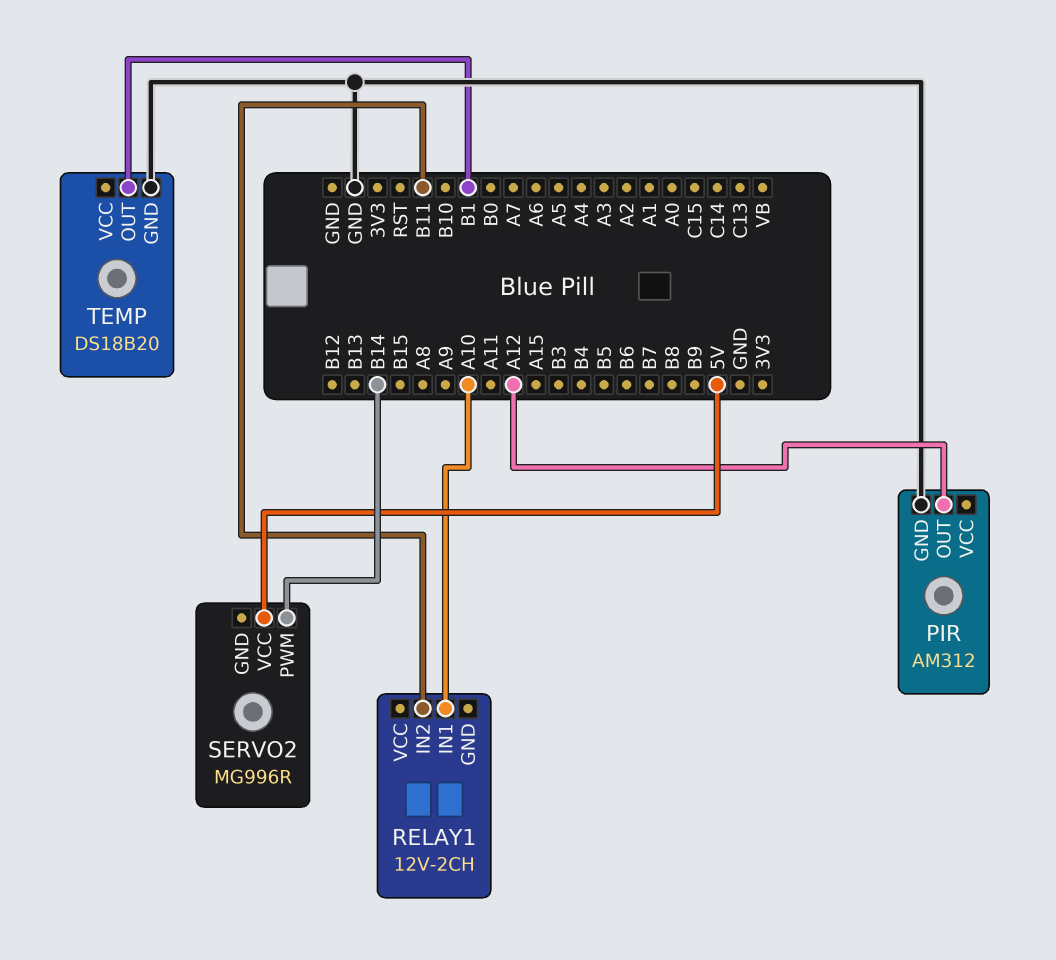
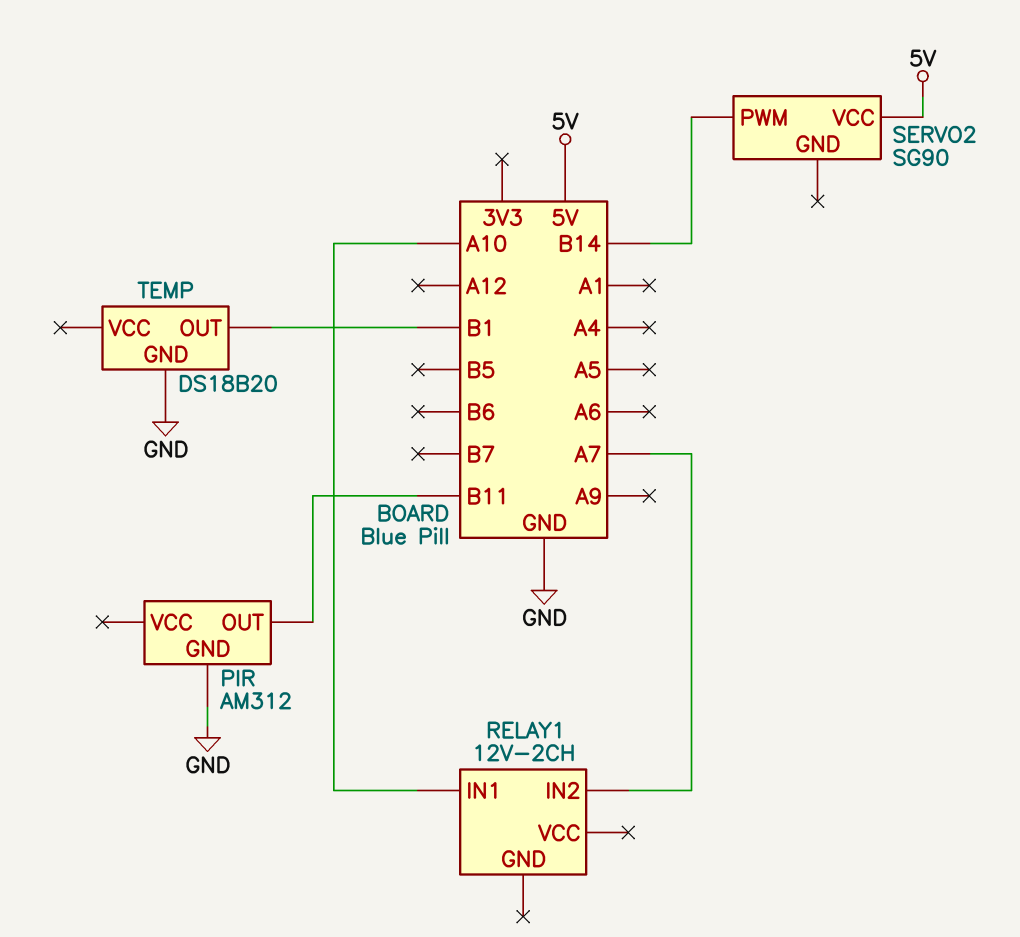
PIR pin OUT: A12 -> B11
RELAY1 pin IN2: B11 -> A7
SERVO2: MG996R -> SG90

